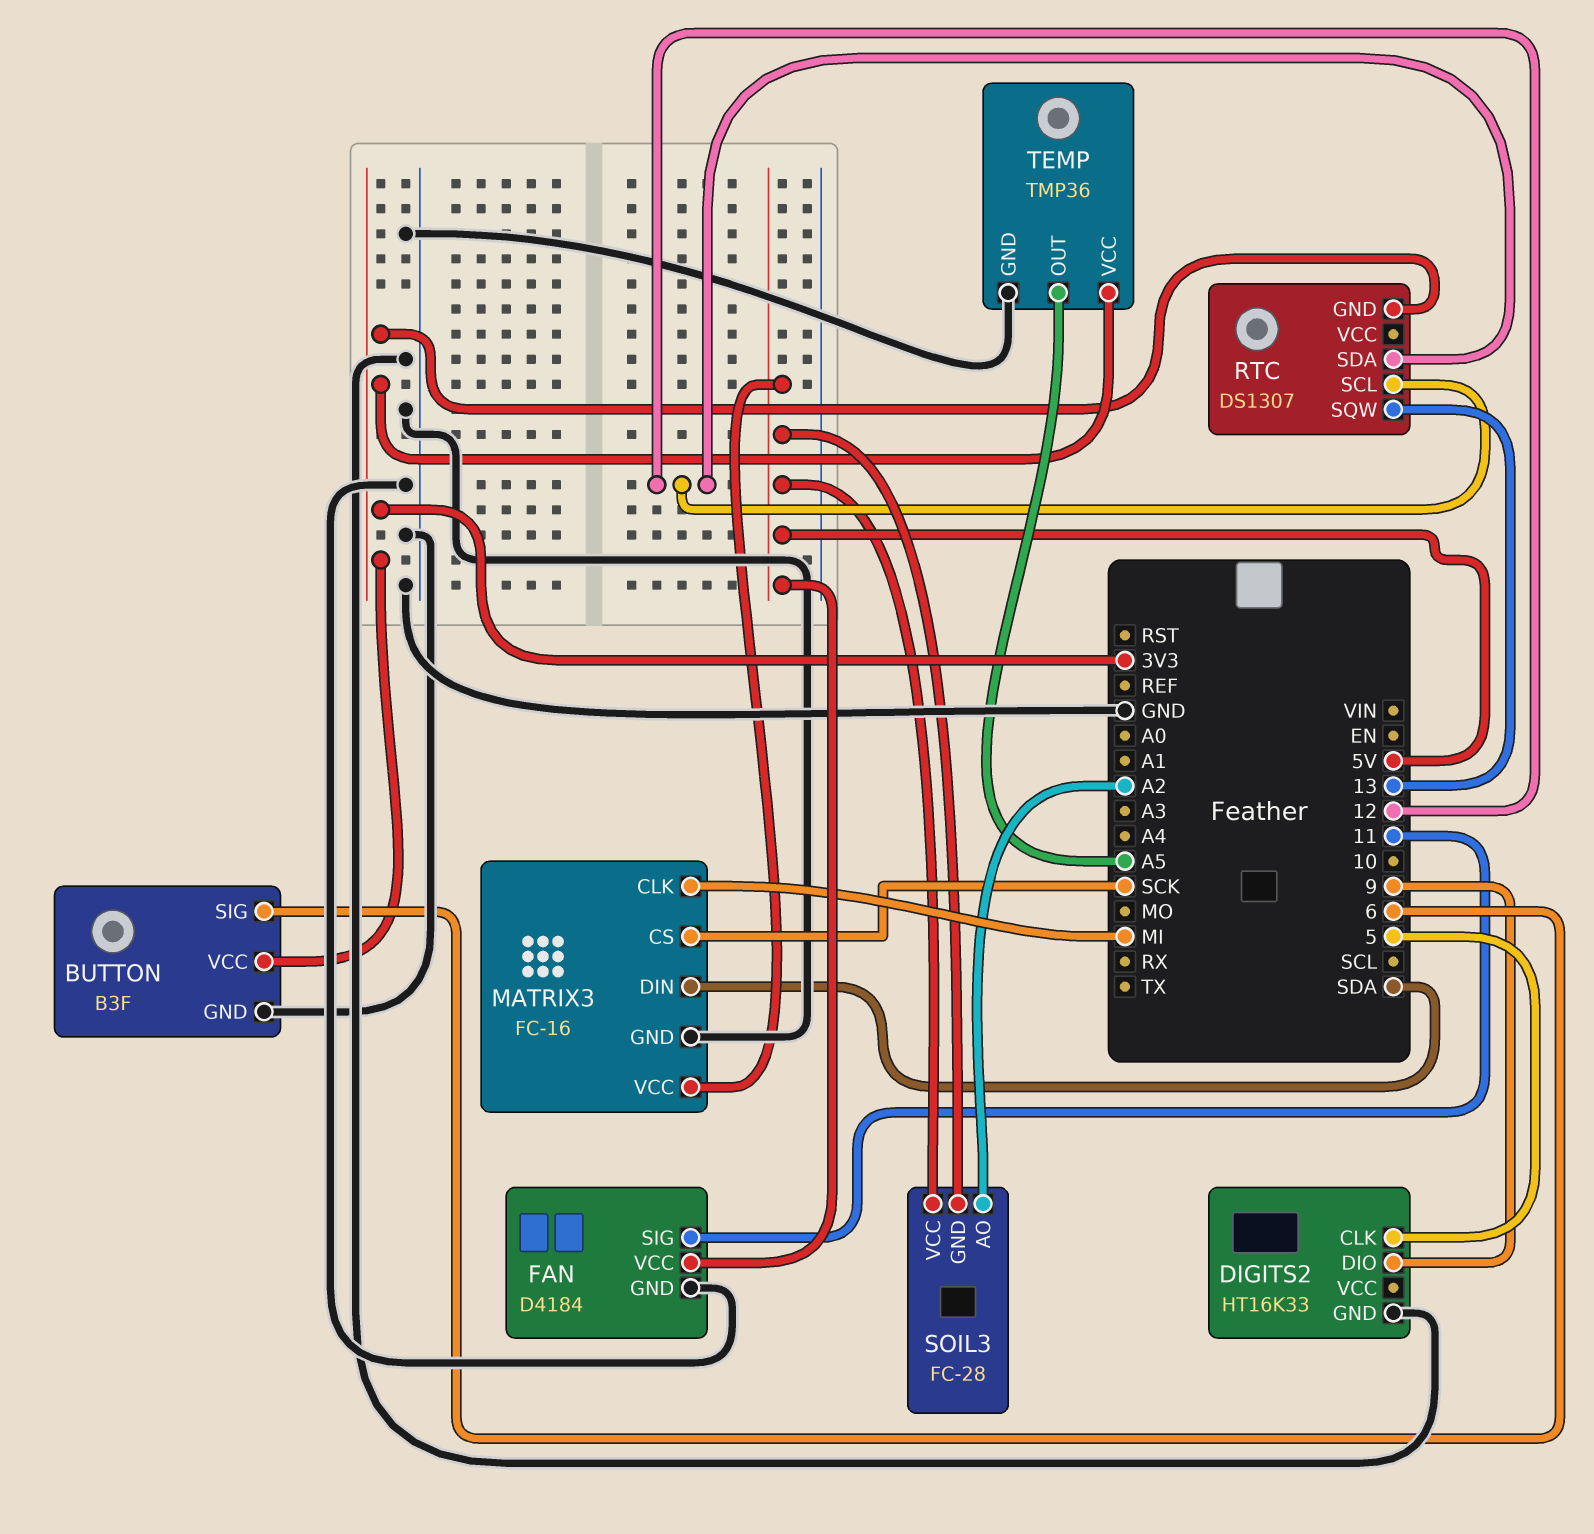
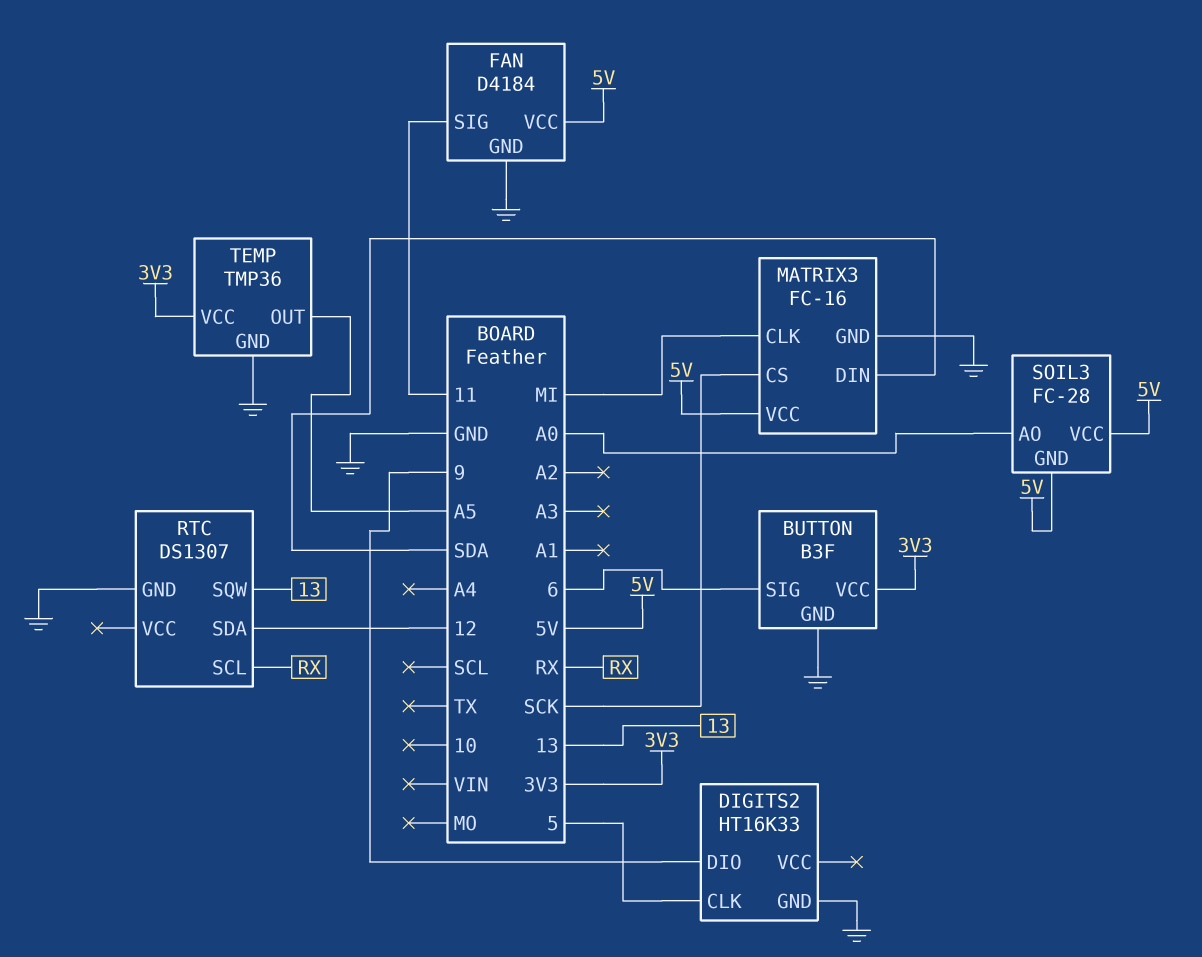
RTC pin GND: 3V3 -> GND
RTC pin SCL: 12 -> RX
SOIL3 pin AO: A2 -> A0

